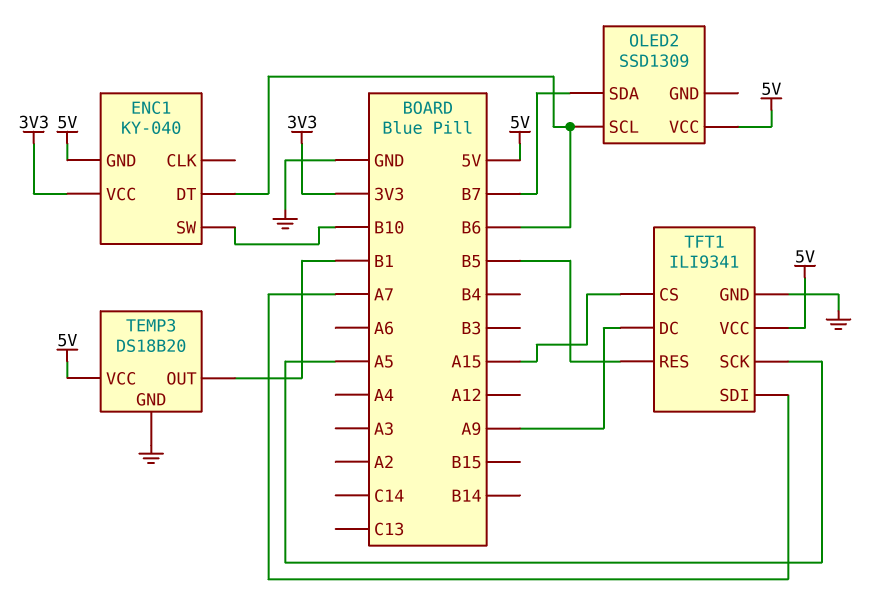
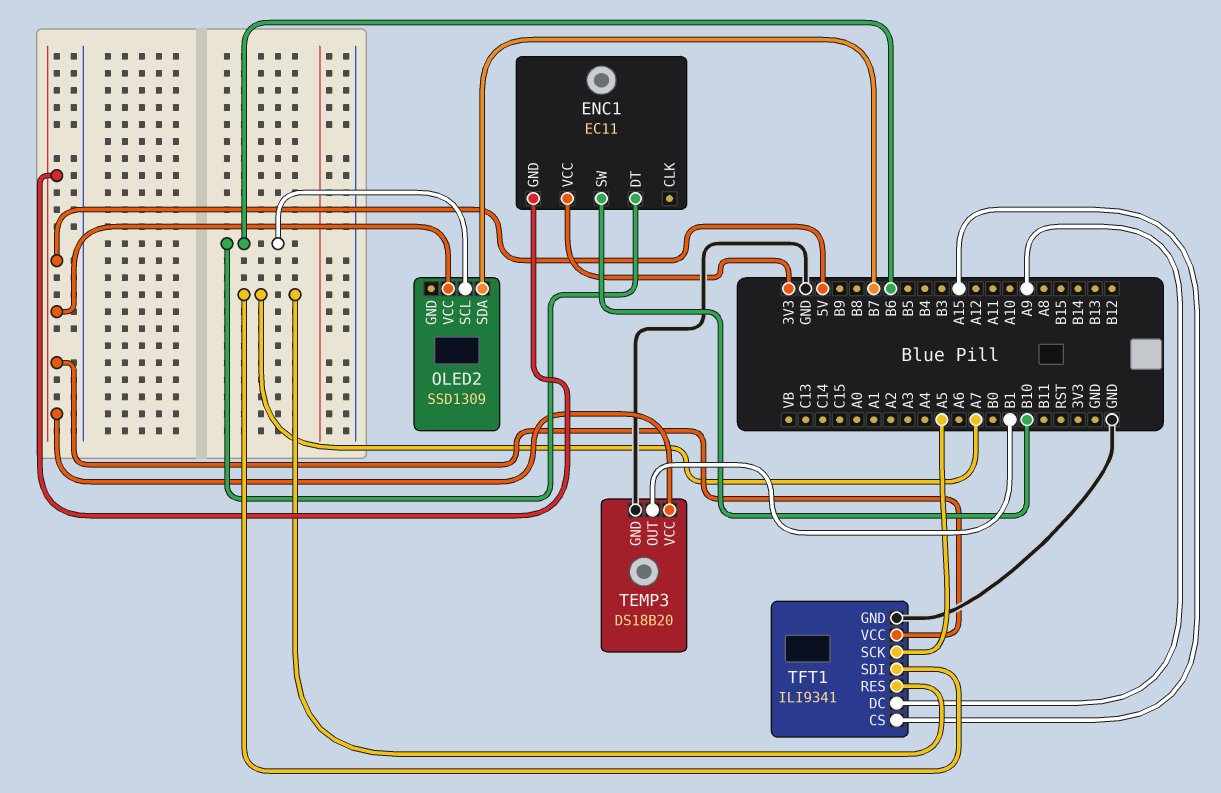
ENC1: KY-040 -> EC11
TFT1 pin RES: B5 -> A7

